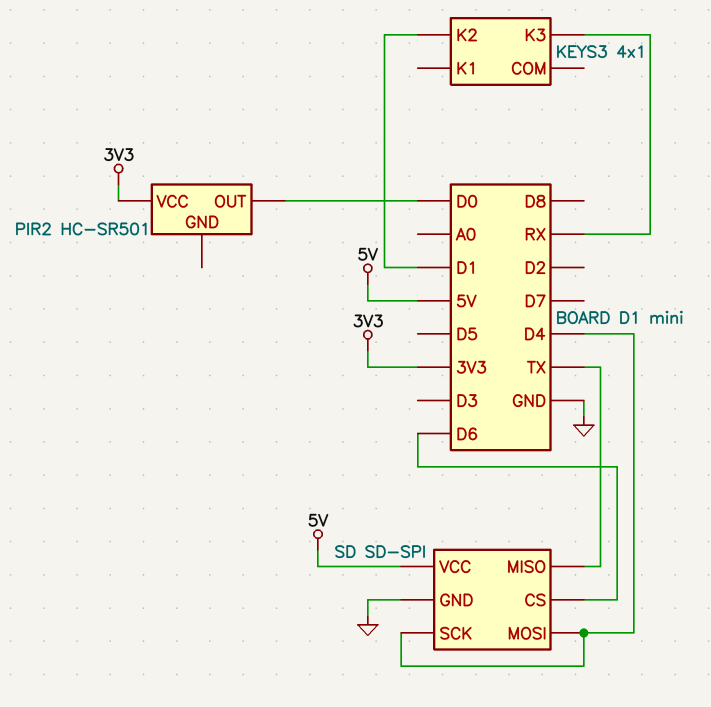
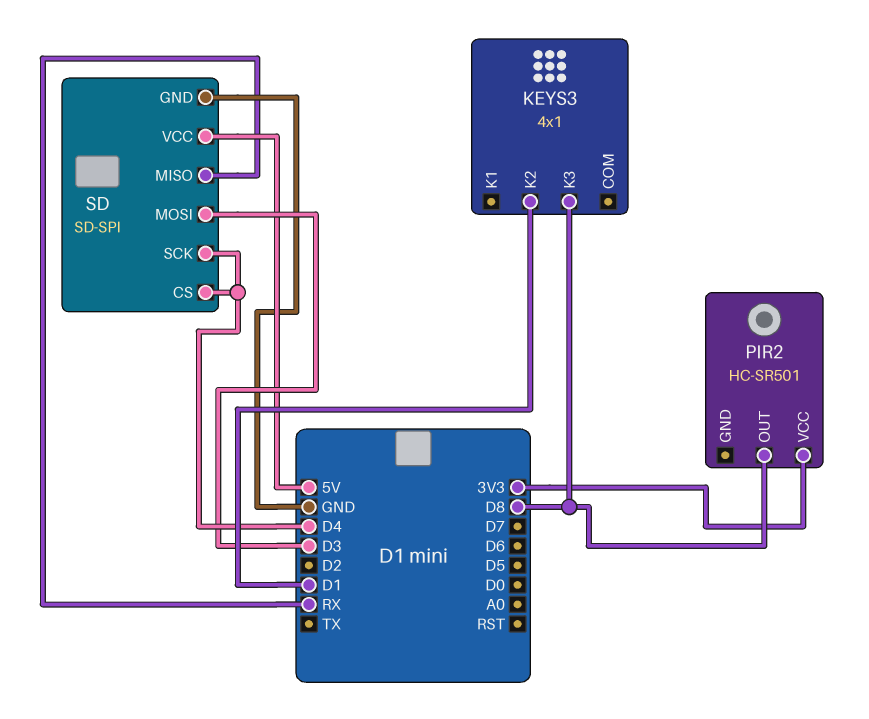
KEYS3 pin K3: RX -> D8
PIR2 pin OUT: D0 -> D8
SD pin CS: D6 -> D4
SD pin MISO: TX -> RX
SD pin MOSI: D4 -> D3

